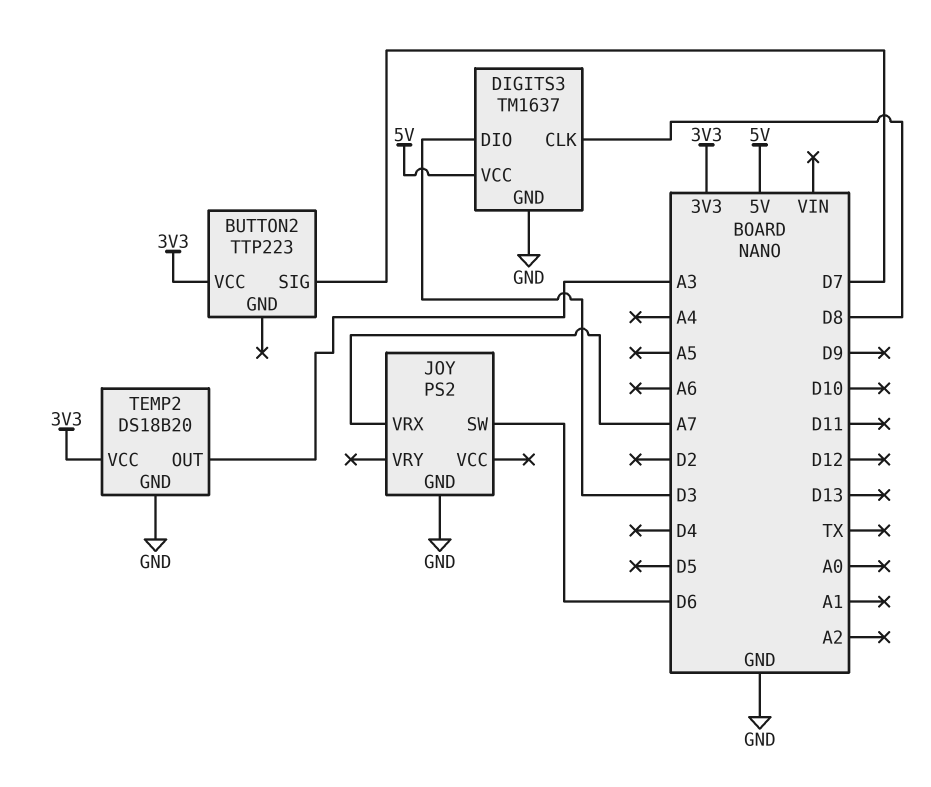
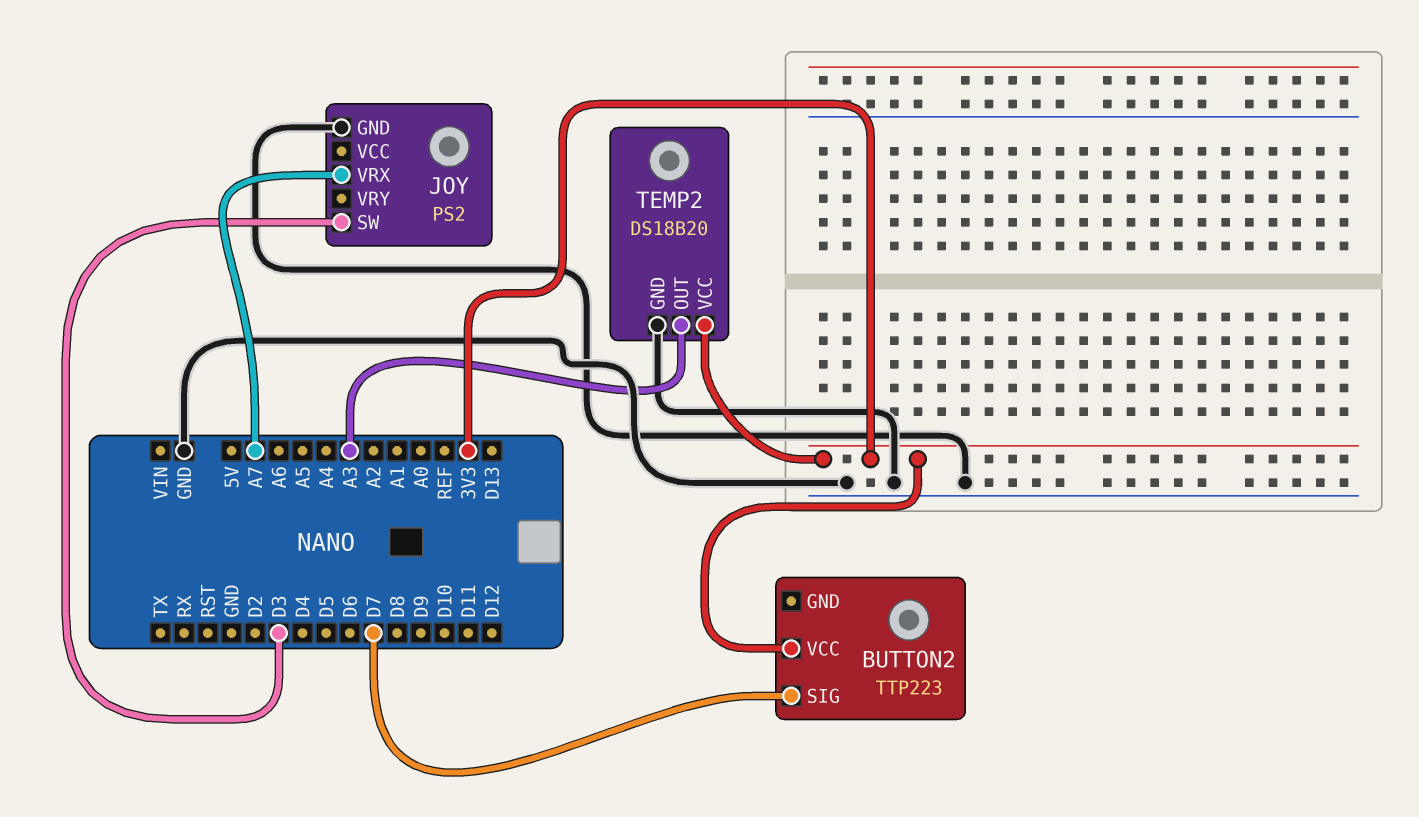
DIGITS3: TM1637 -> none
DIGITS3 pin CLK: D8 -> none
DIGITS3 pin DIO: D3 -> none
DIGITS3 pin GND: GND -> none
DIGITS3 pin VCC: 5V -> none
JOY pin SW: D6 -> D3

